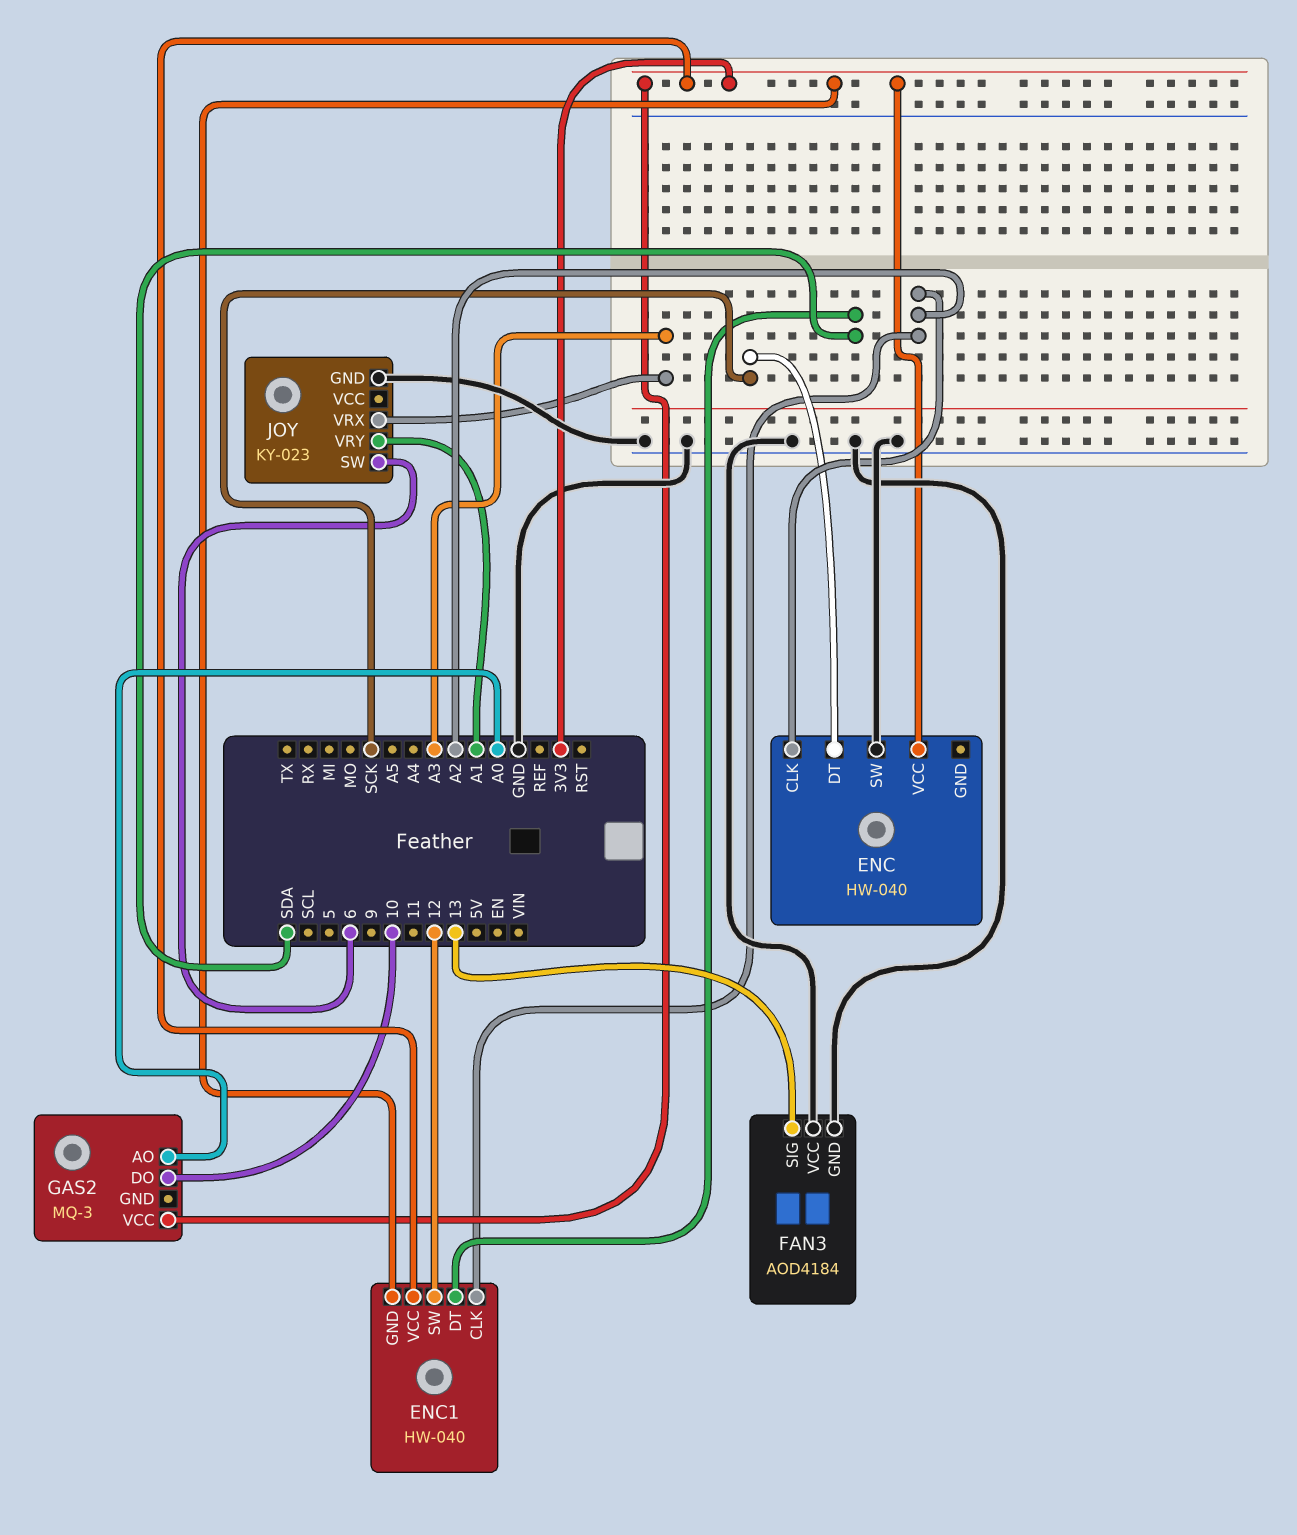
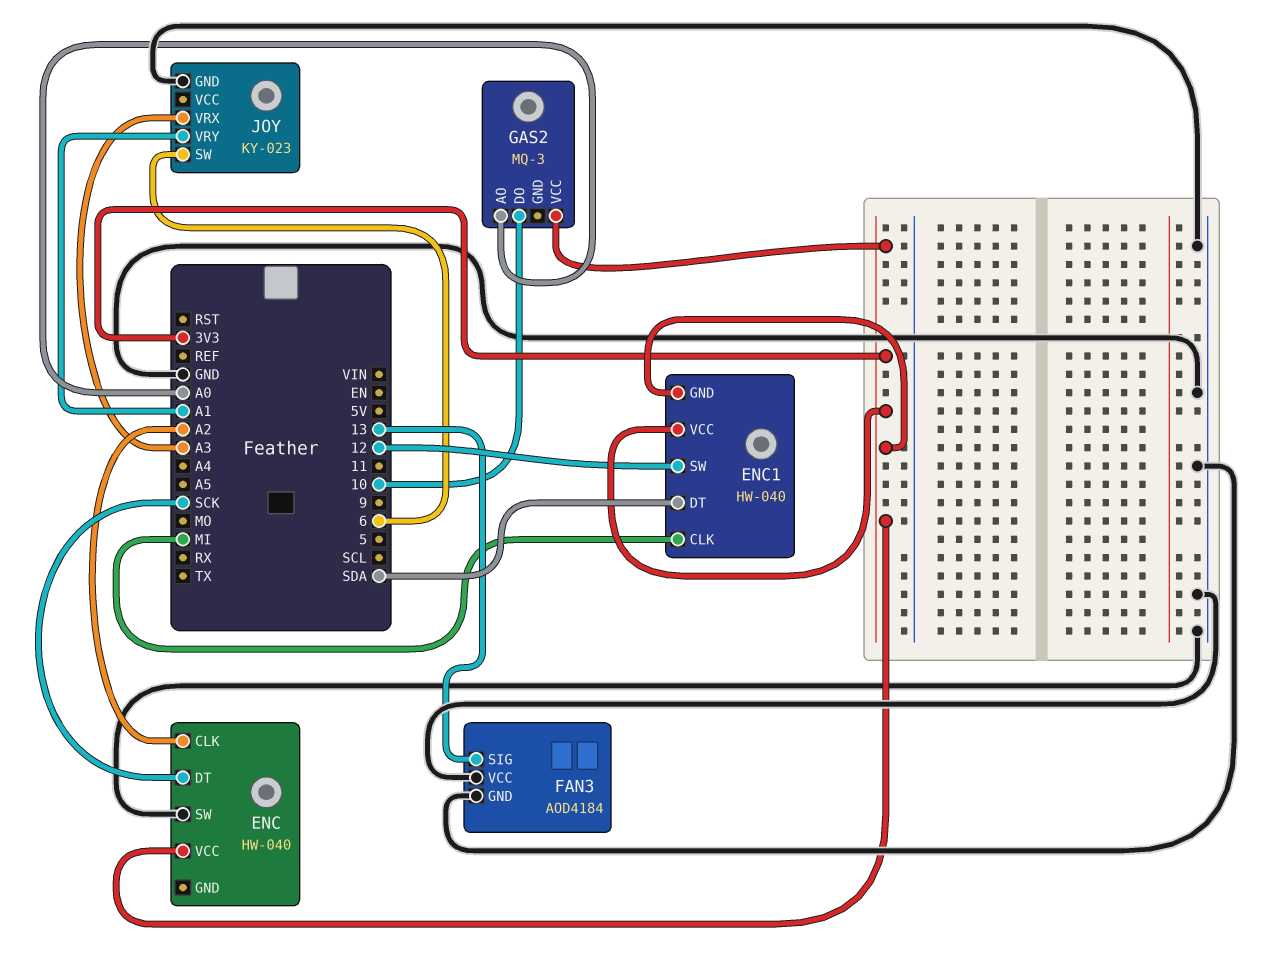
ENC1 pin CLK: A2 -> MI

